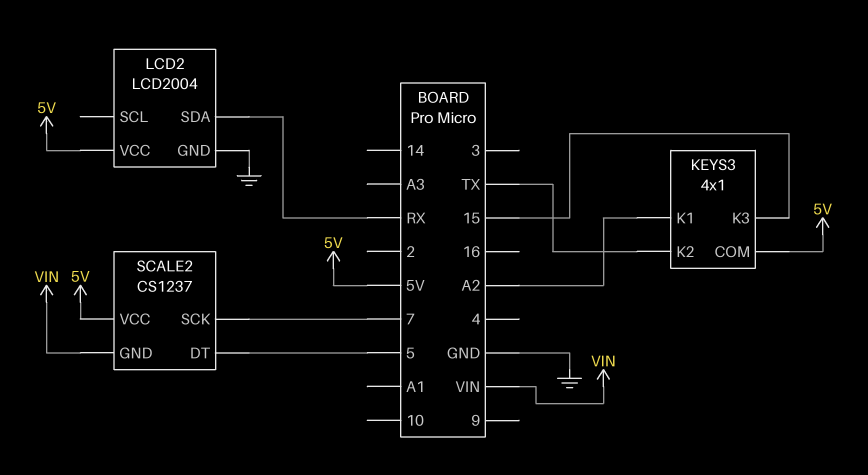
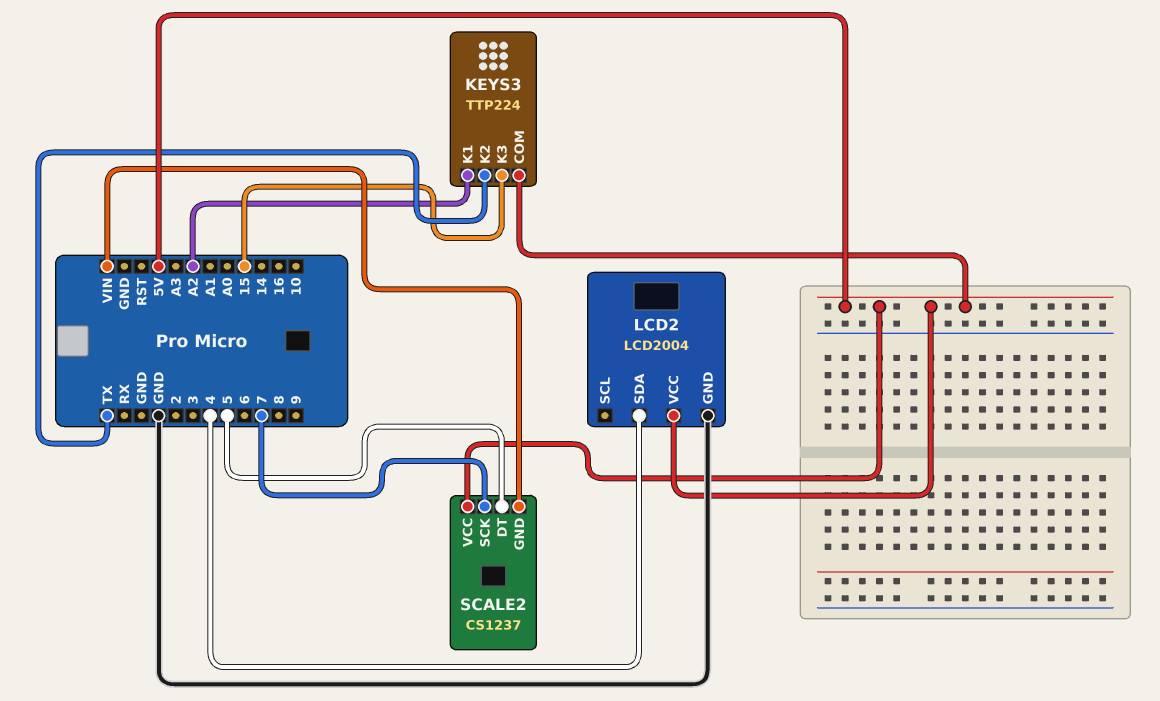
KEYS3: 4x1 -> TTP224
LCD2 pin SDA: RX -> 4

